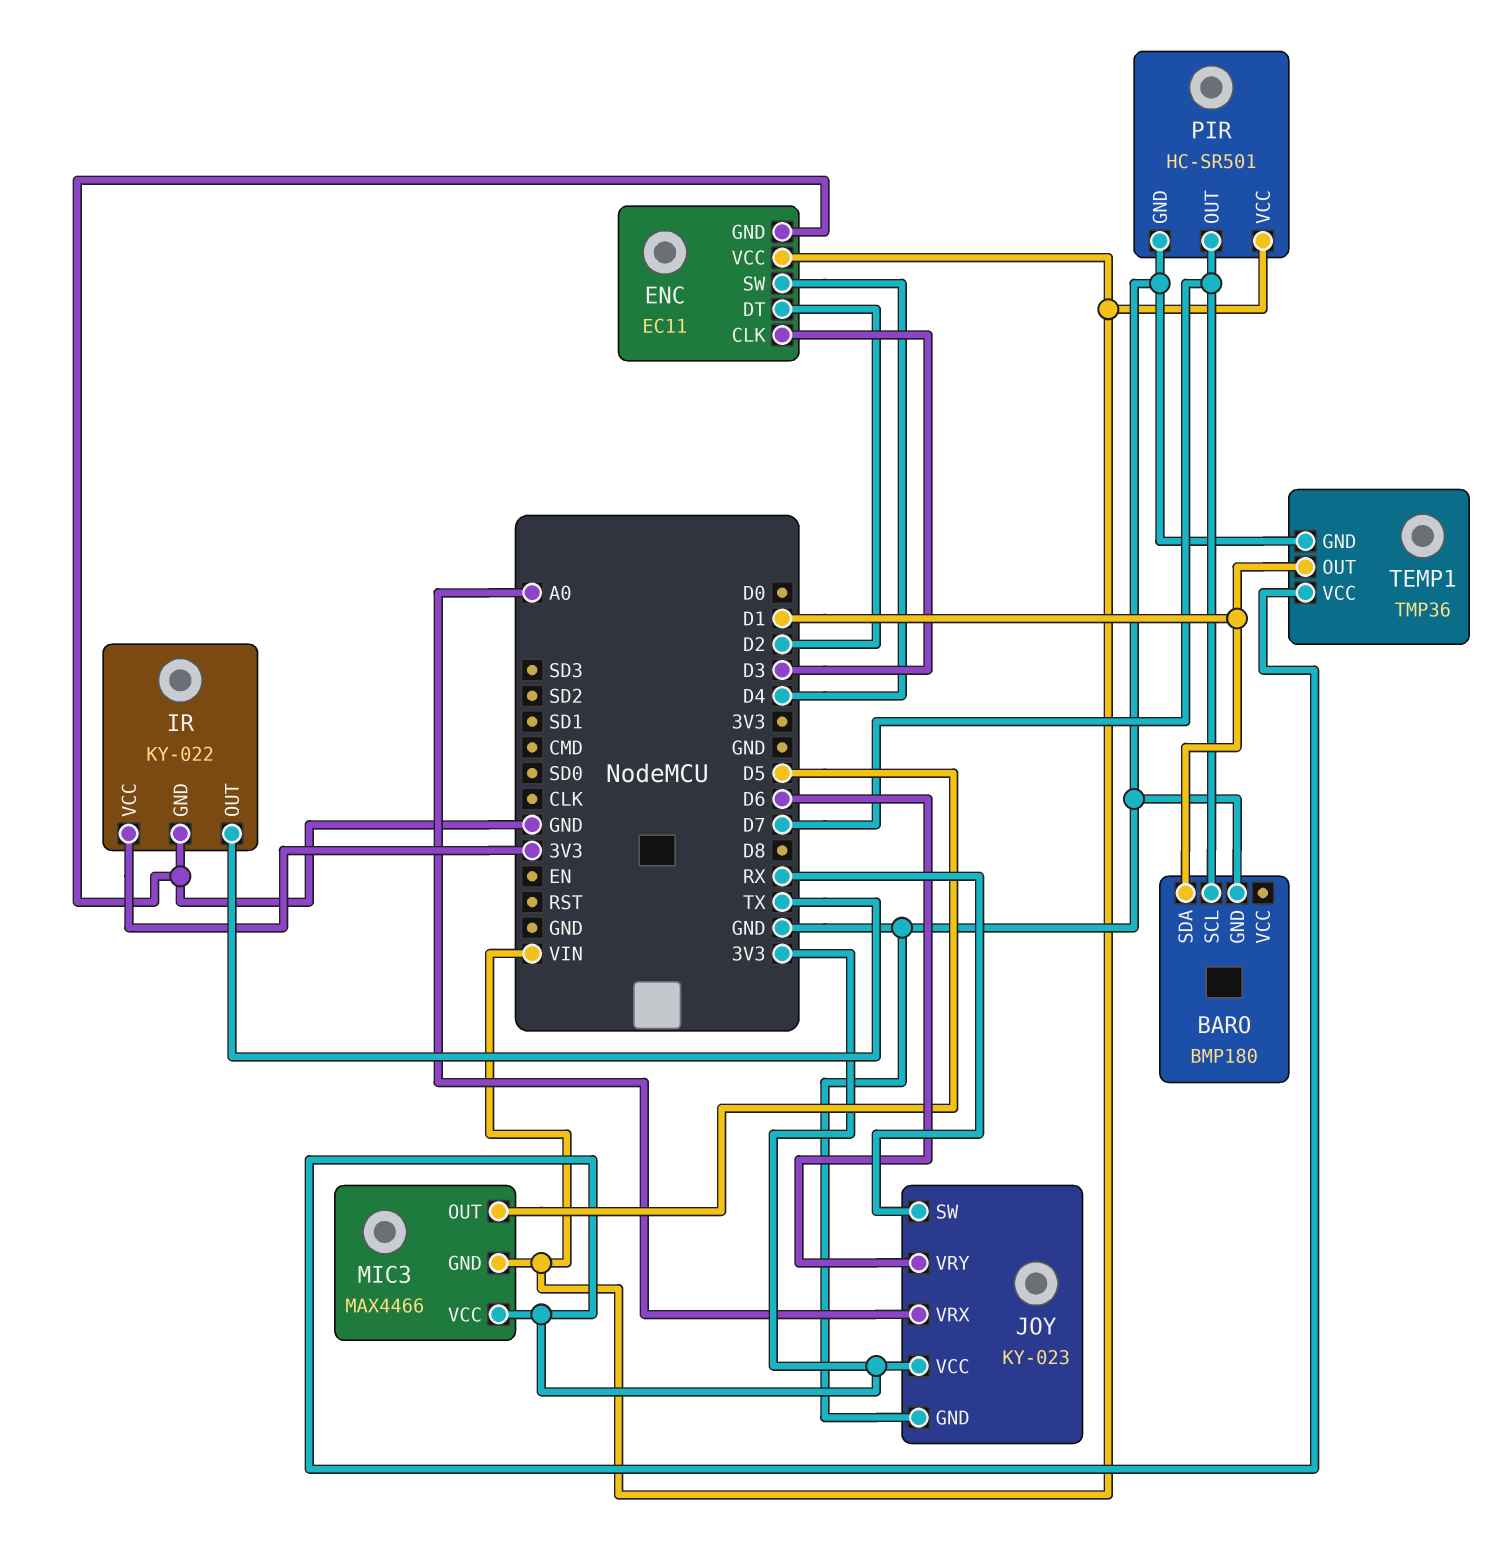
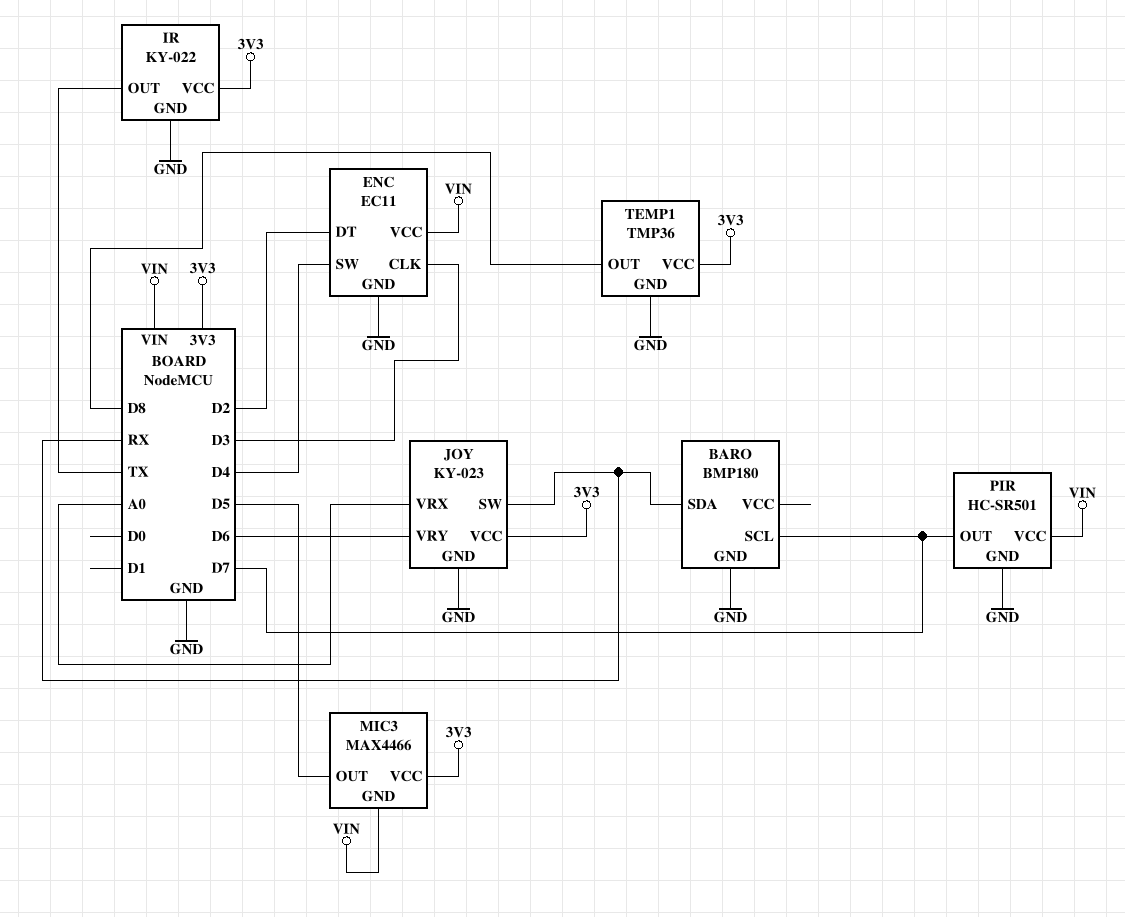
BARO pin SDA: D1 -> RX
TEMP1 pin OUT: D1 -> D8

